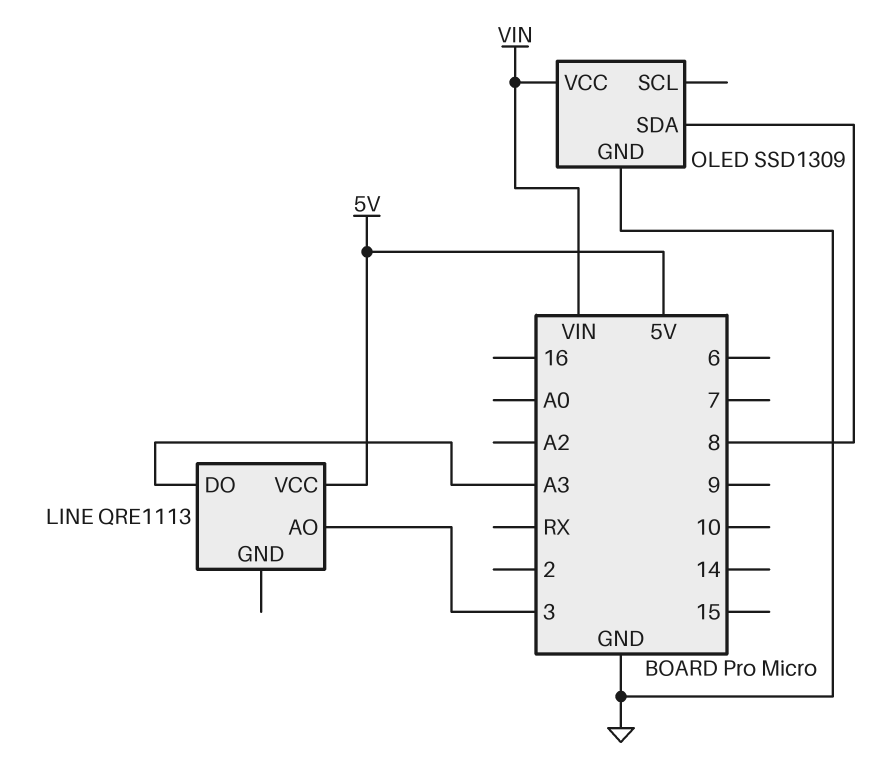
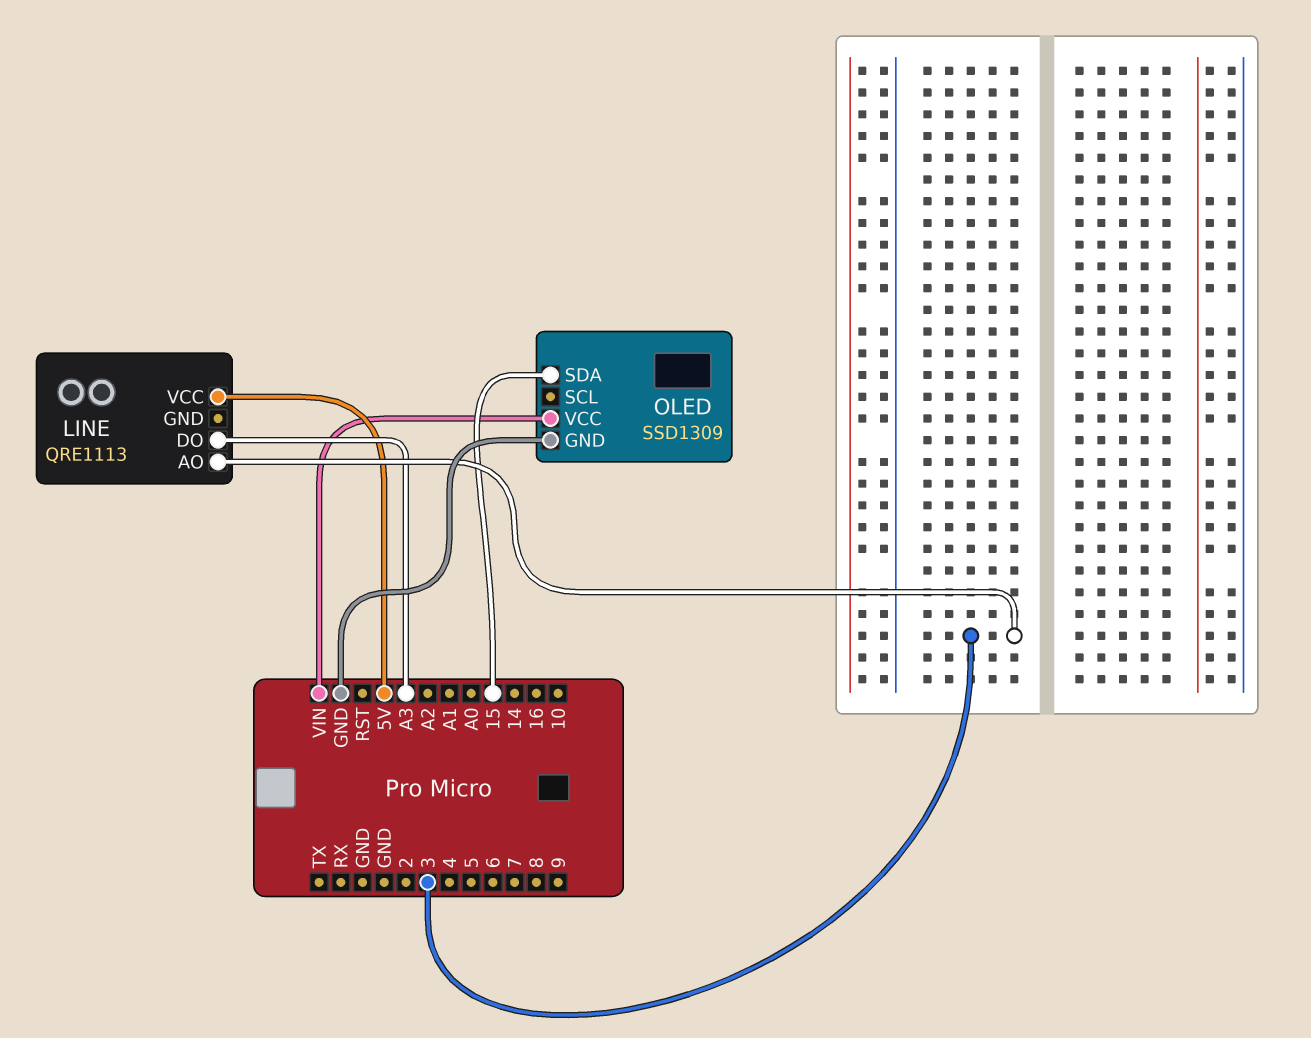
OLED pin SDA: 8 -> 15

